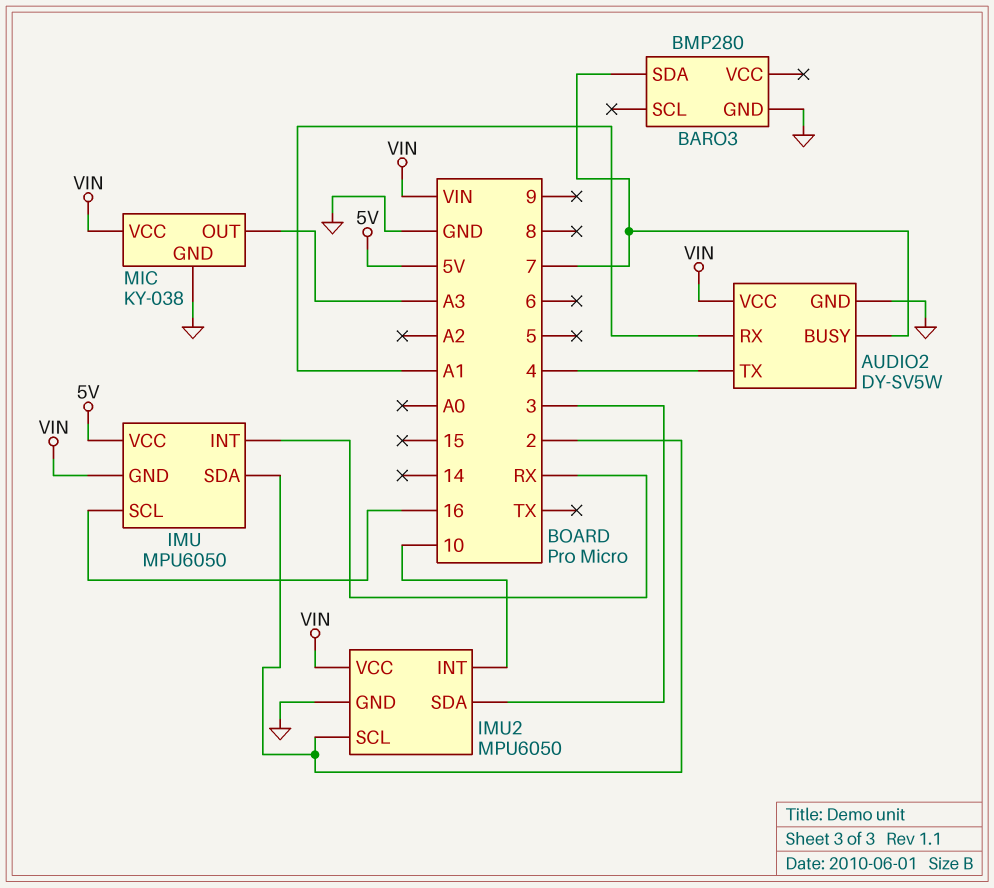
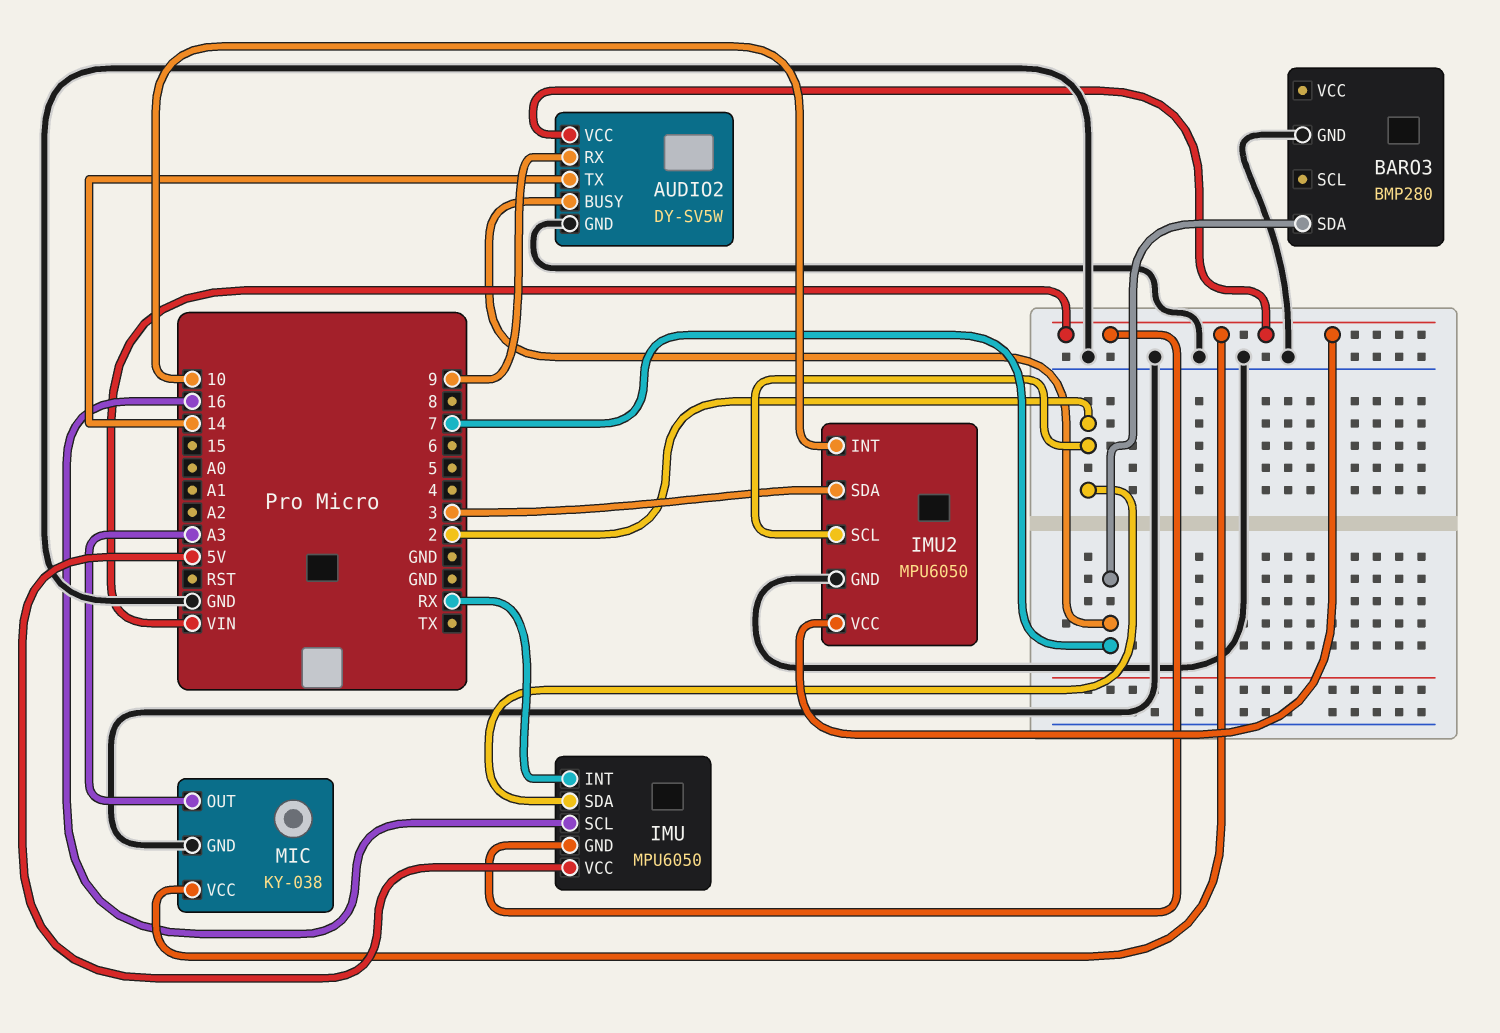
AUDIO2 pin RX: A1 -> 9
AUDIO2 pin TX: 4 -> 14

